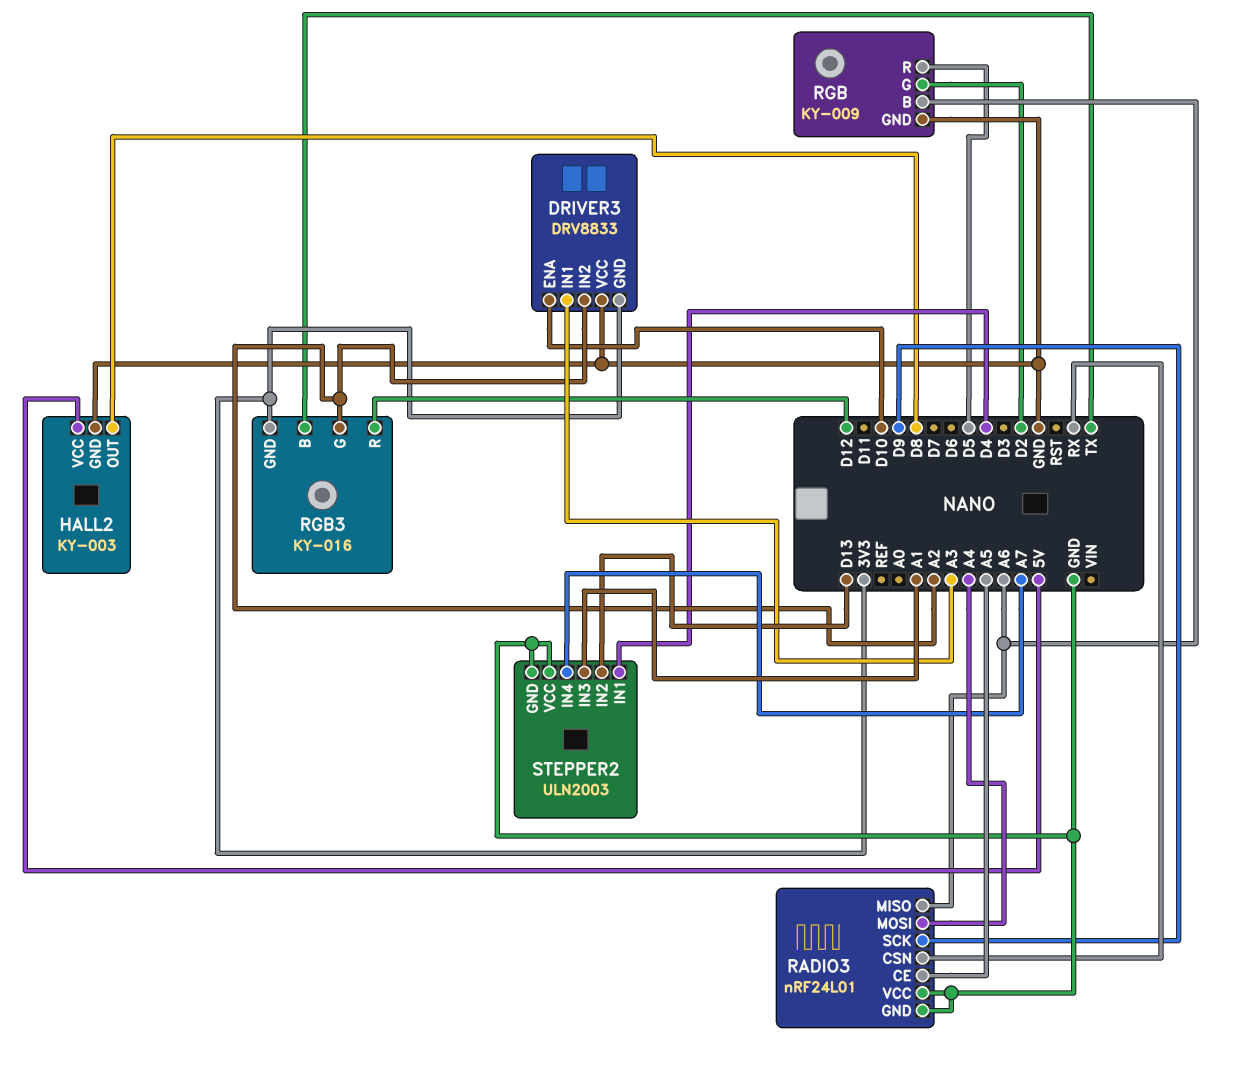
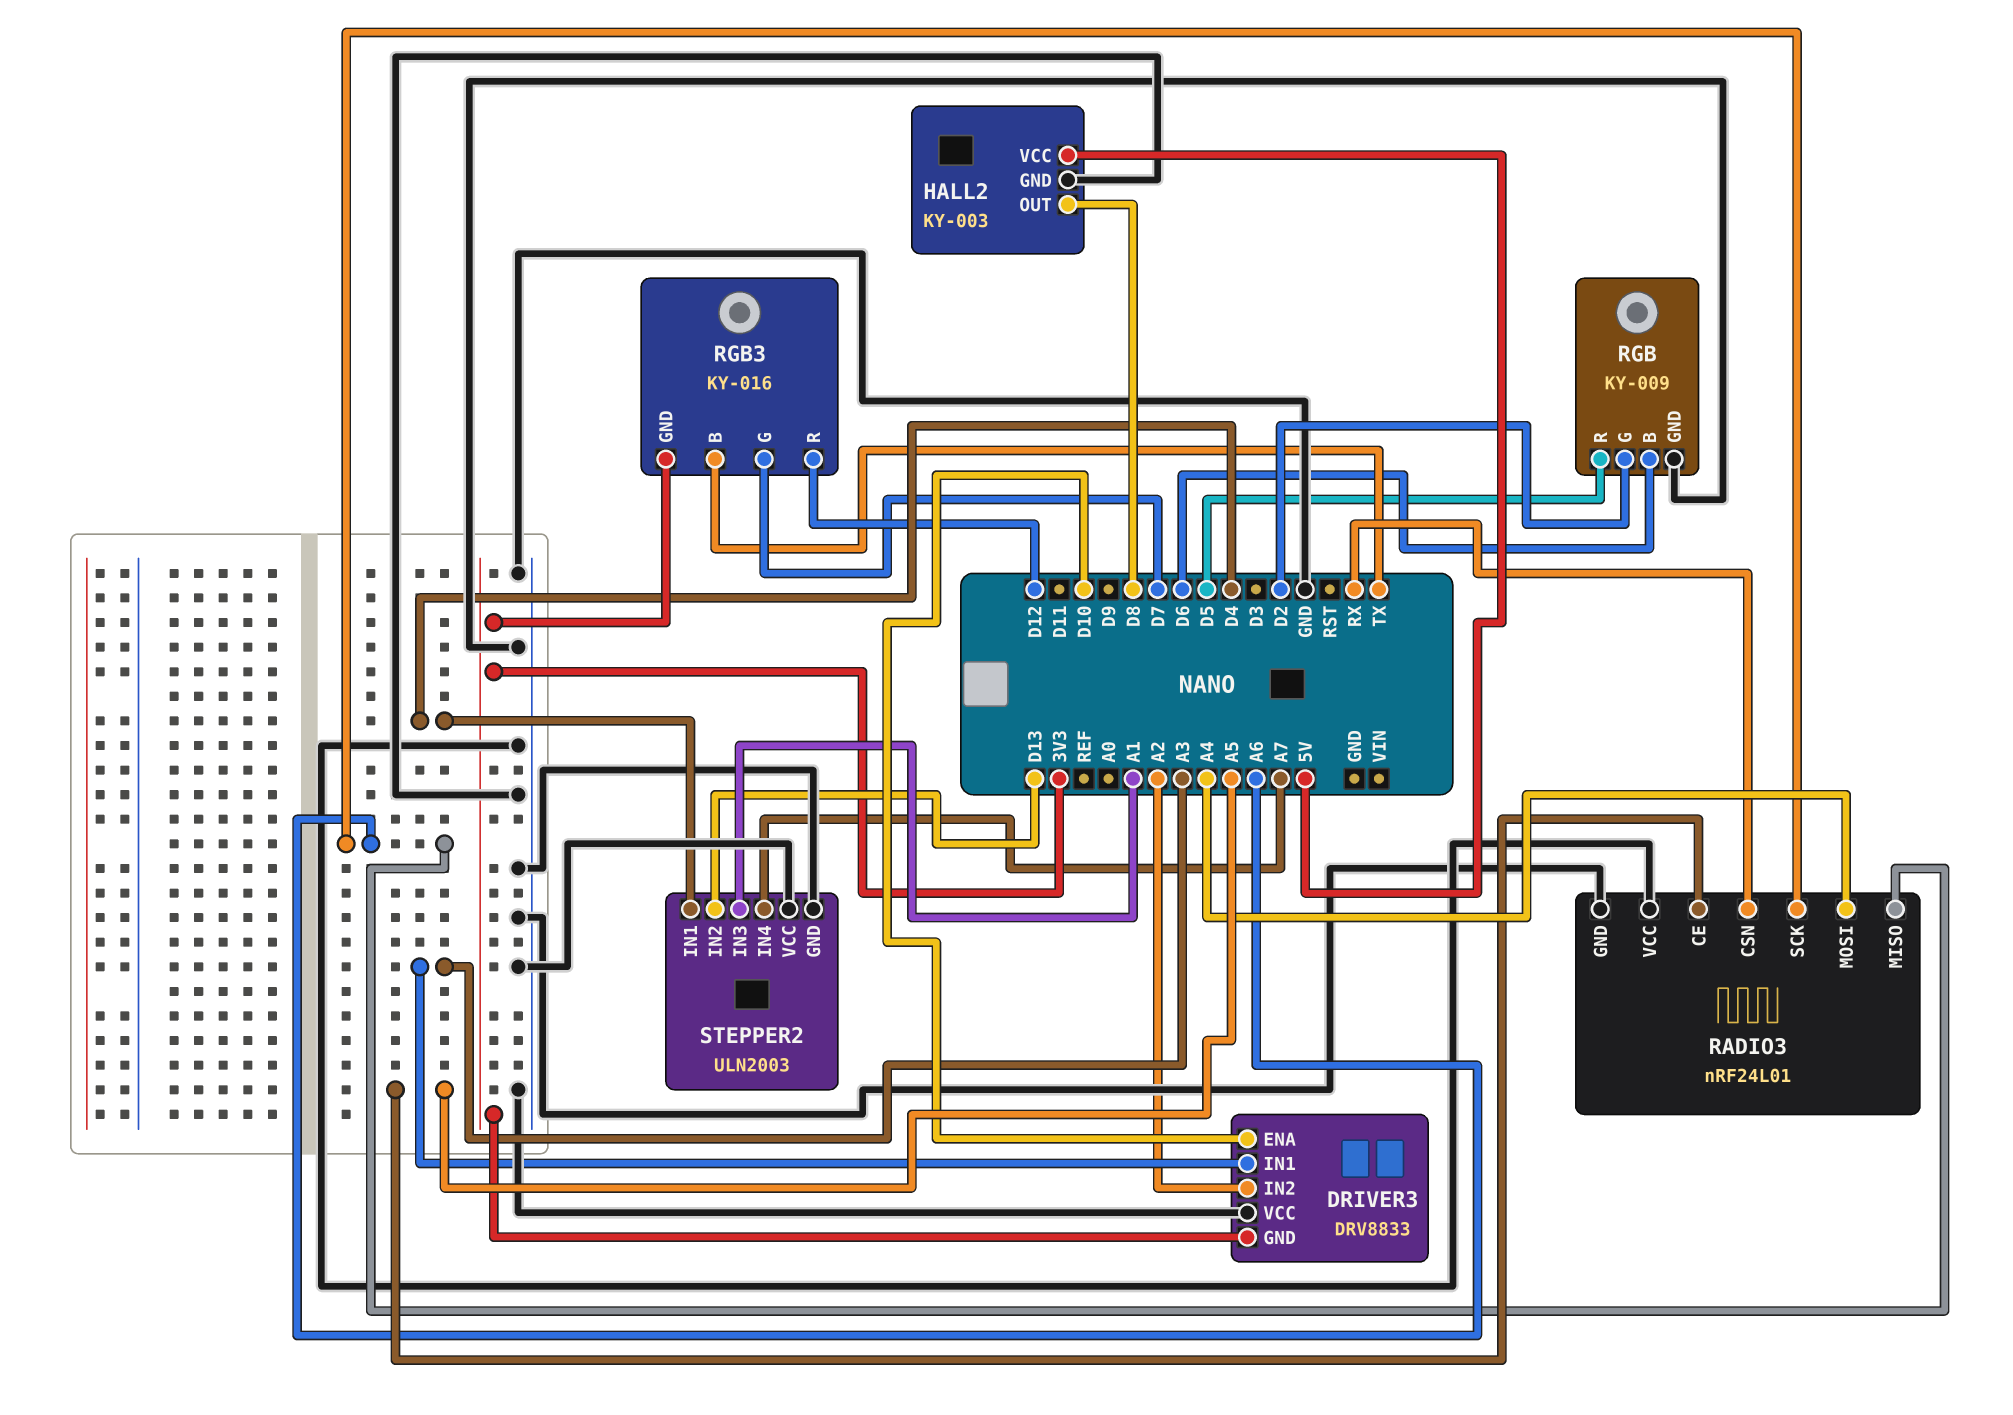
RADIO3 pin SCK: D9 -> A6
RGB pin B: A6 -> D6
RGB3 pin G: A2 -> D7

